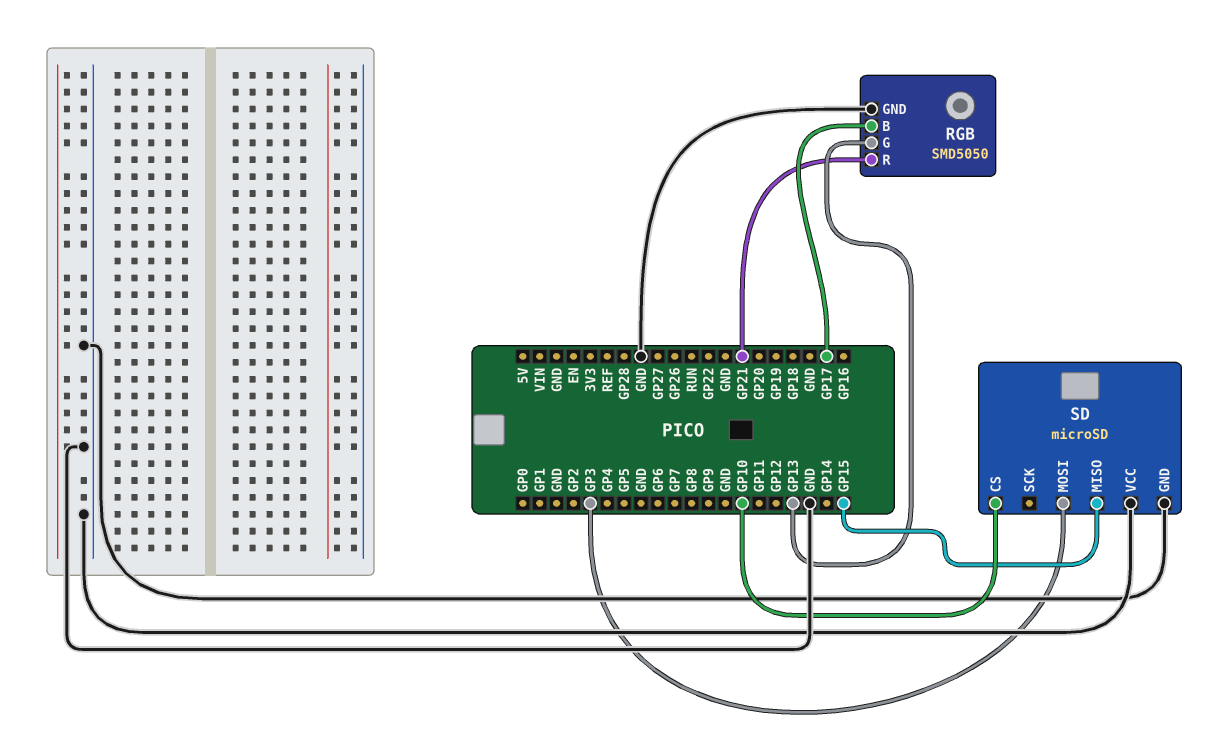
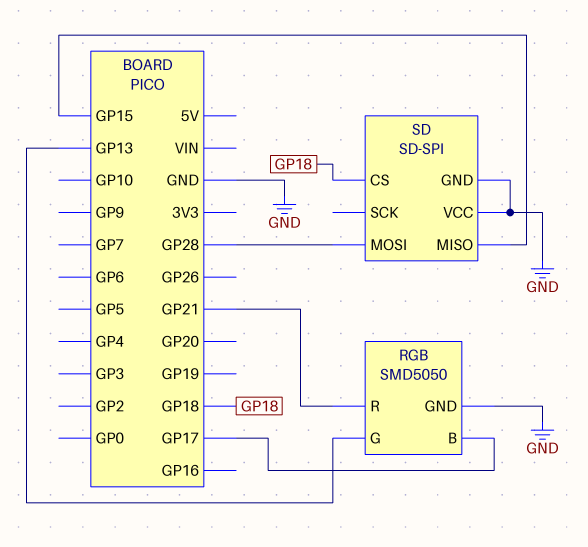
SD: microSD -> SD-SPI
SD pin CS: GP10 -> GP18
SD pin MOSI: GP3 -> GP28

